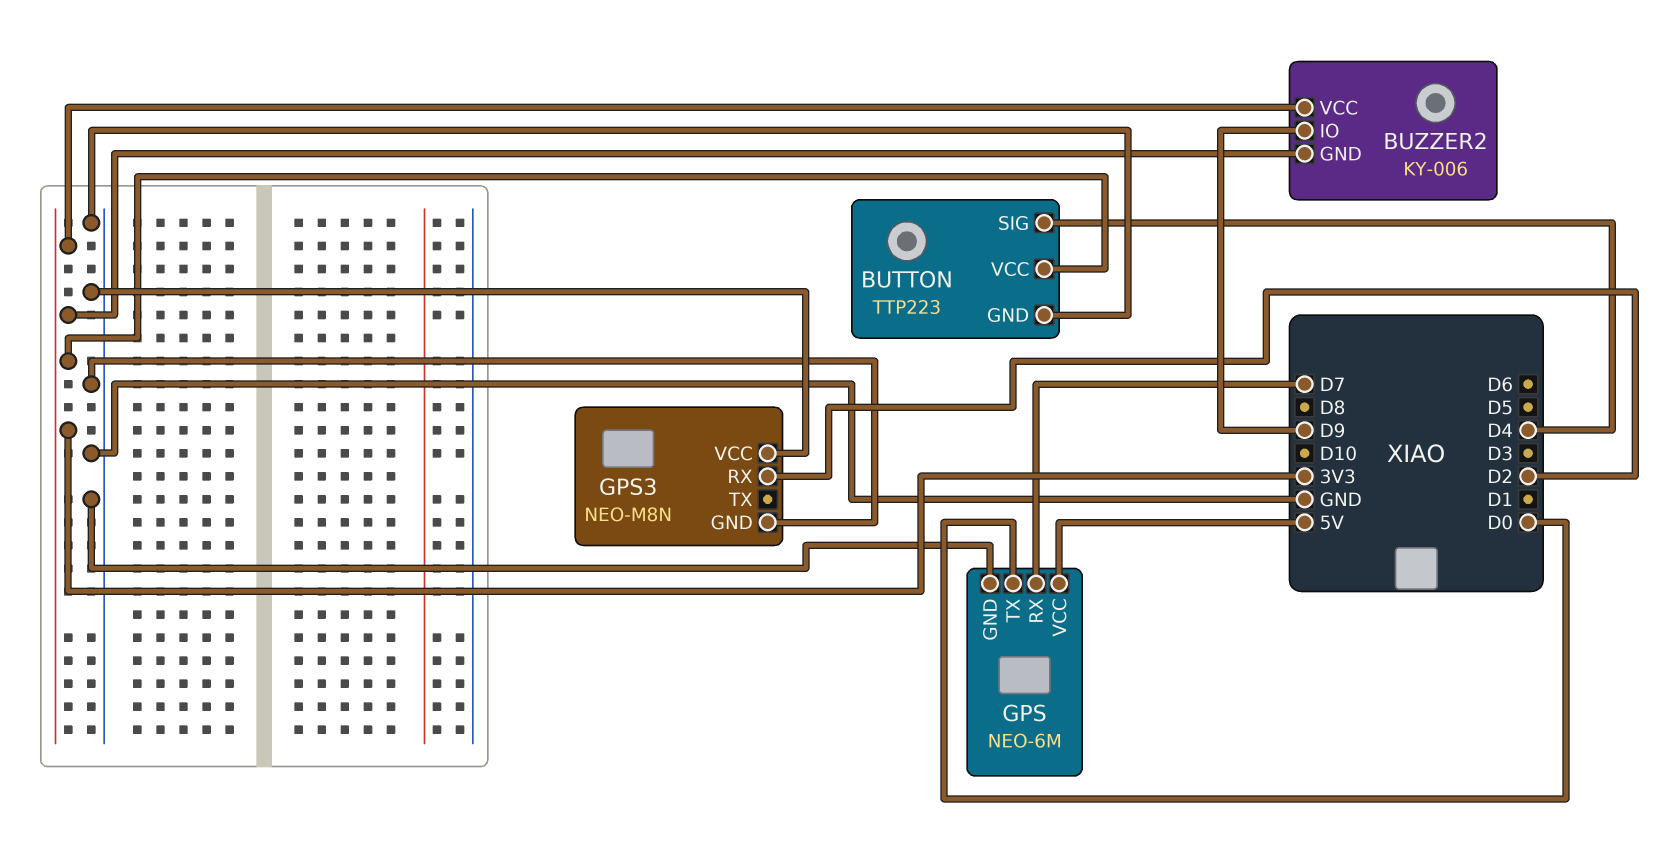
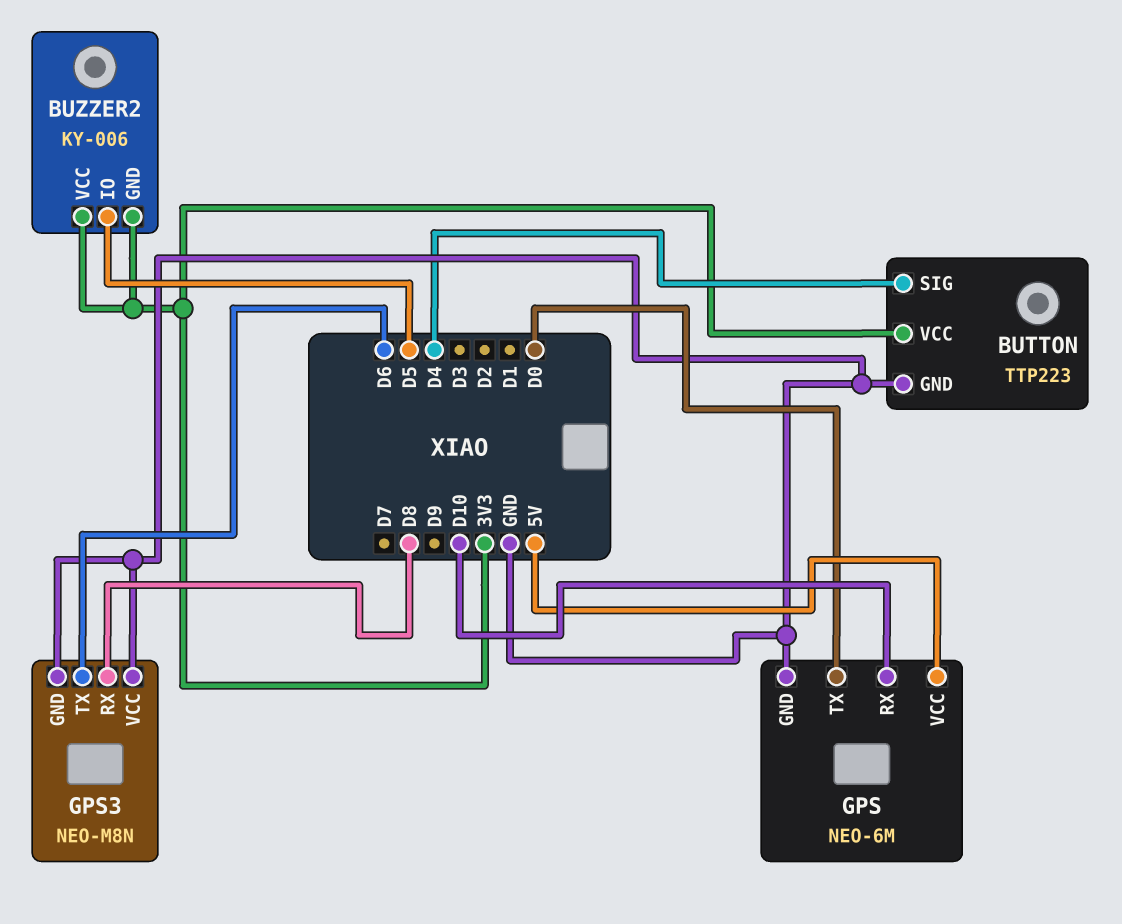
BUZZER2 pin IO: D9 -> D5
GPS pin RX: D7 -> D10
GPS3 pin RX: D2 -> D8
GPS3 pin TX: none -> D6

